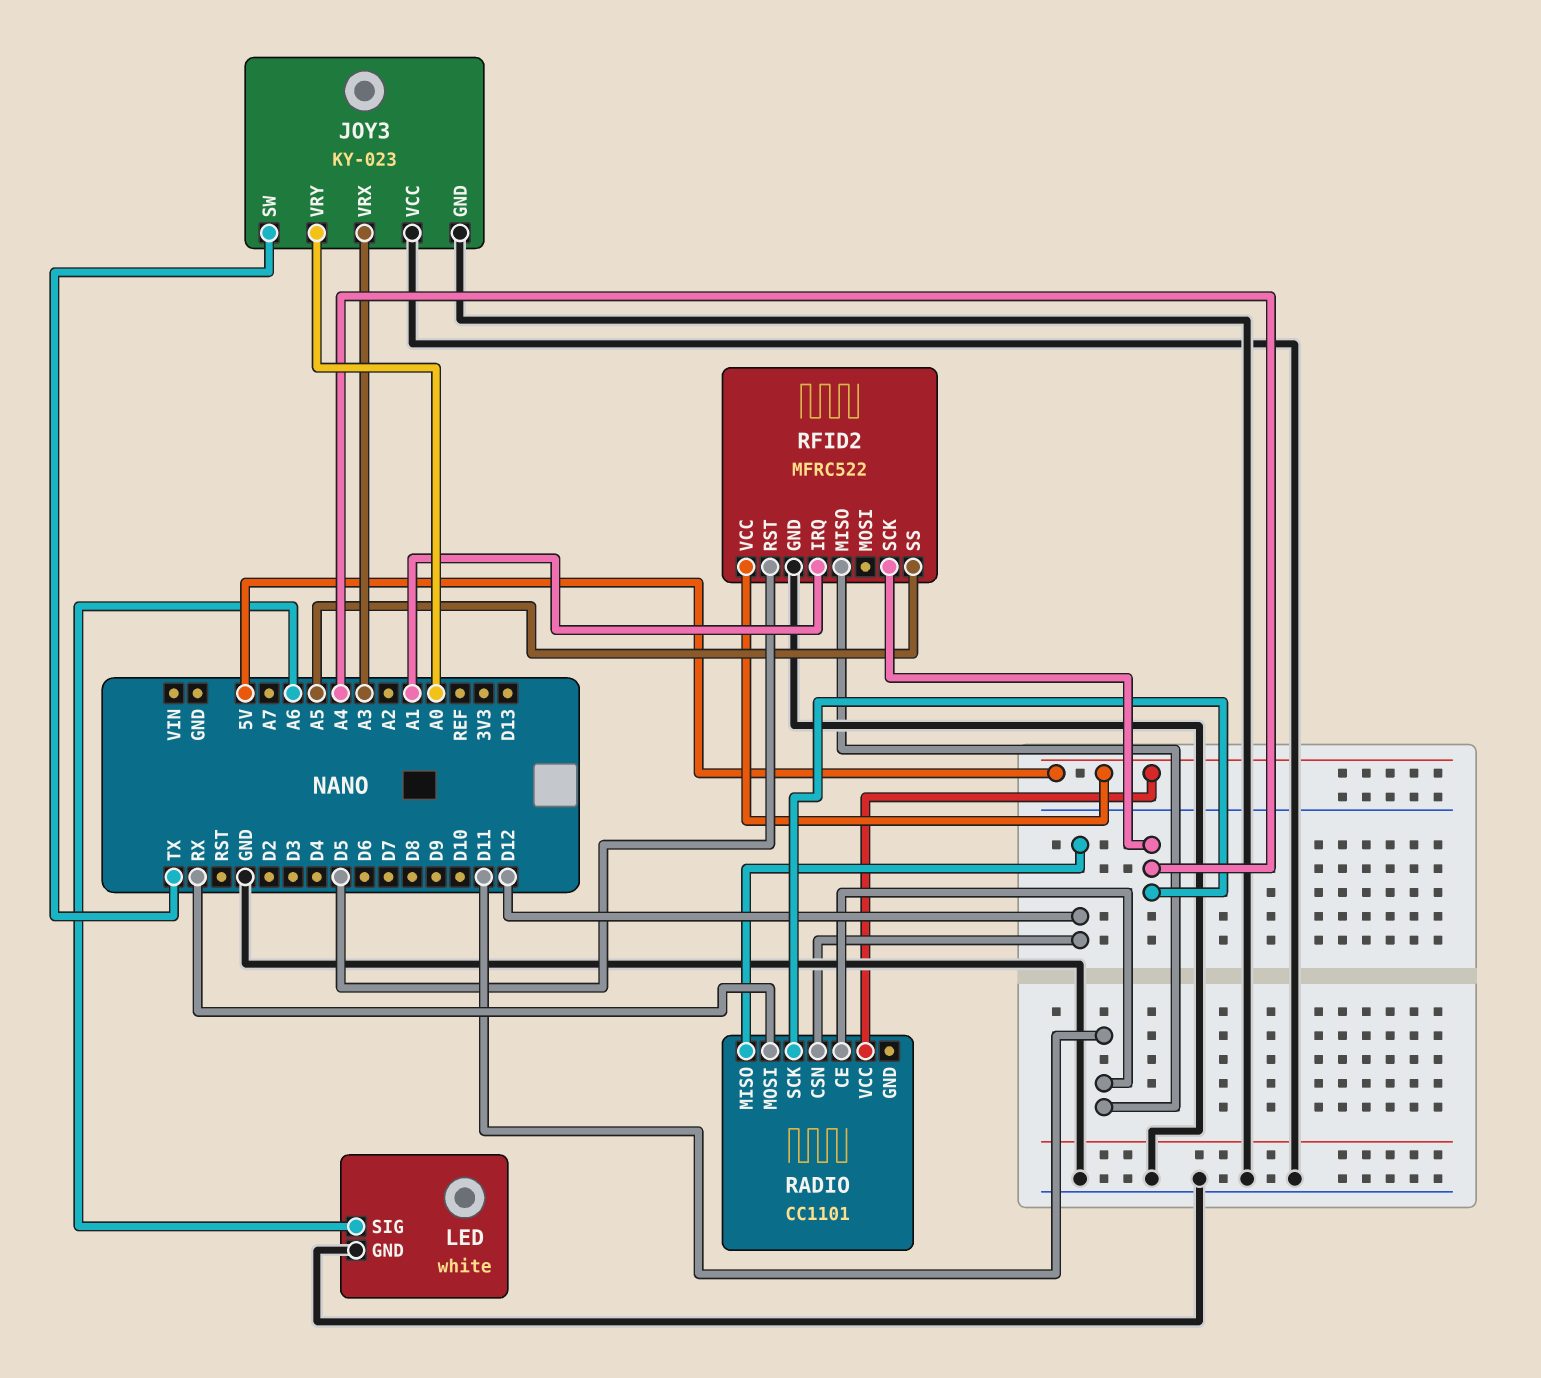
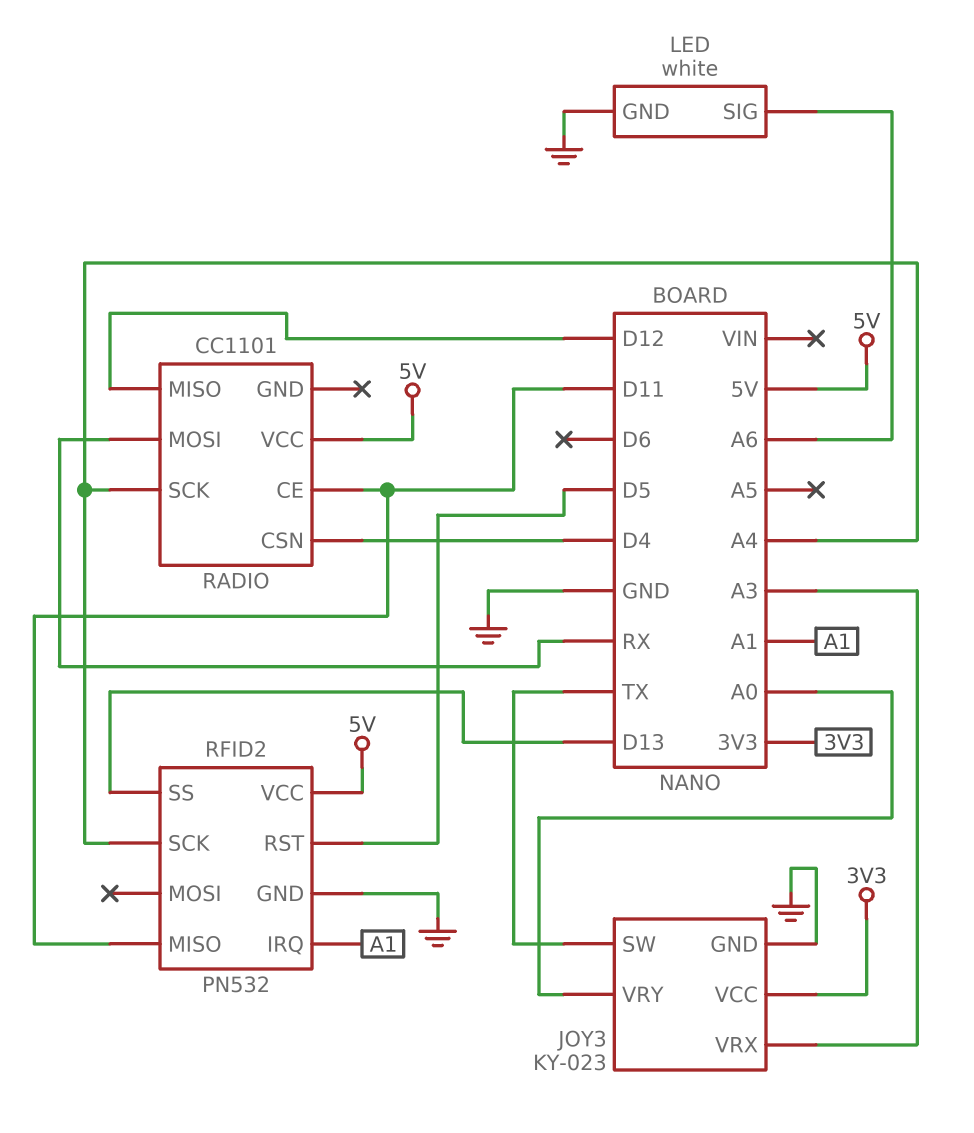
JOY3 pin VCC: GND -> 3V3
RADIO pin CSN: D12 -> D4
RFID2: MFRC522 -> PN532
RFID2 pin SS: A5 -> D13

